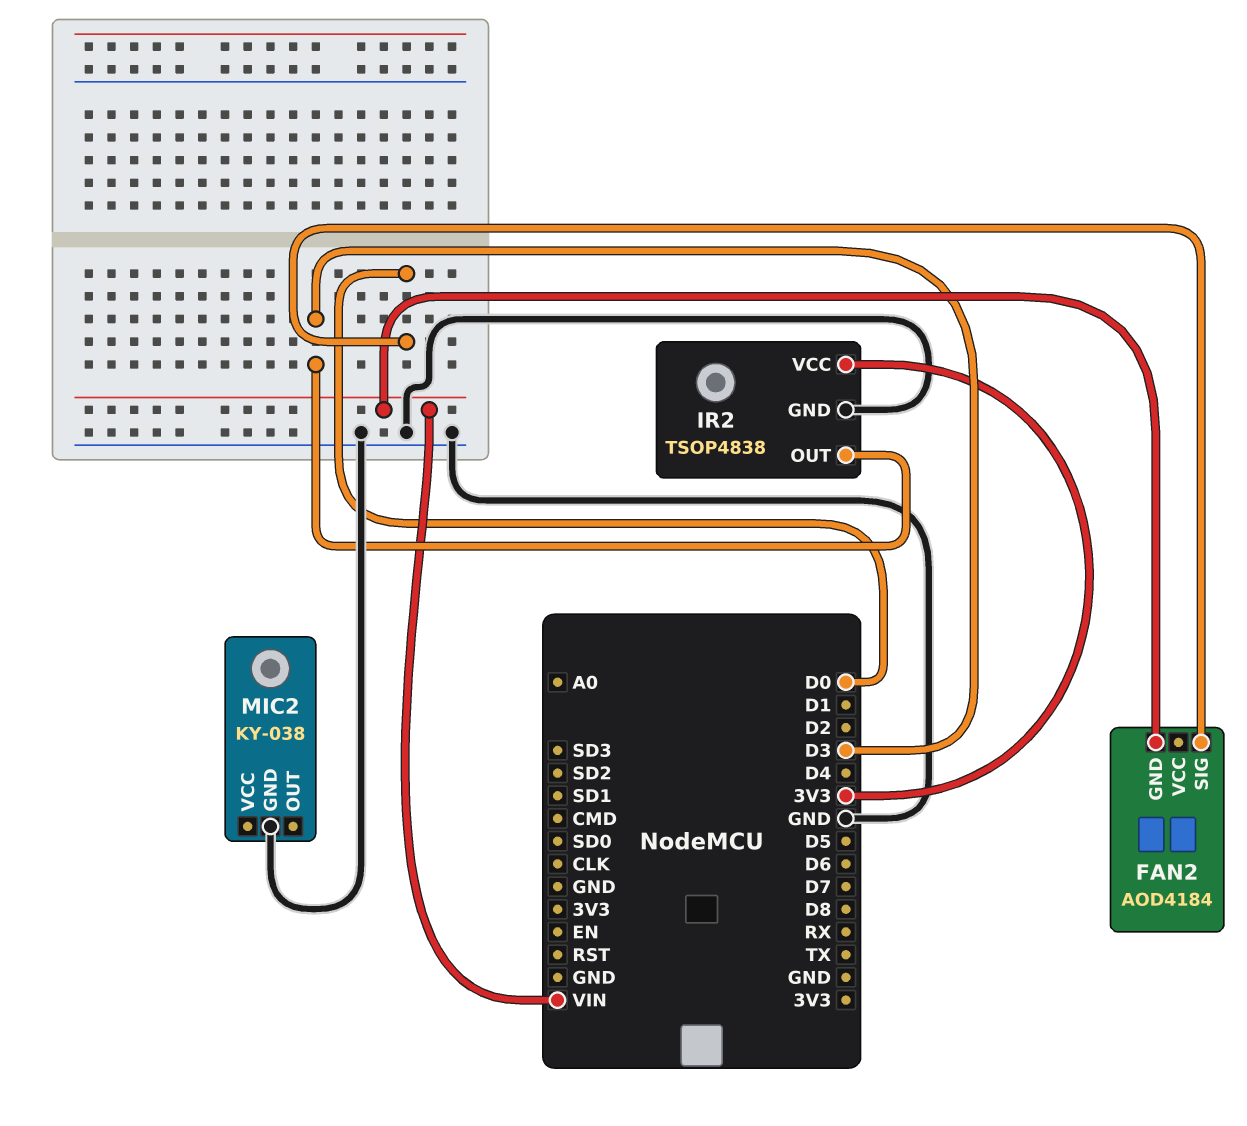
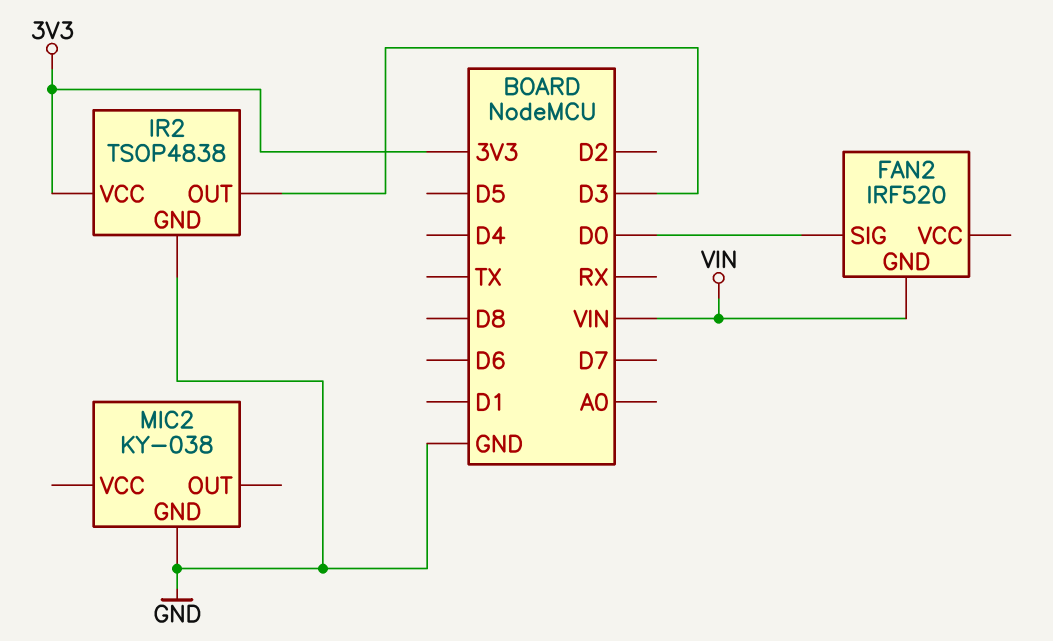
FAN2: AOD4184 -> IRF520

